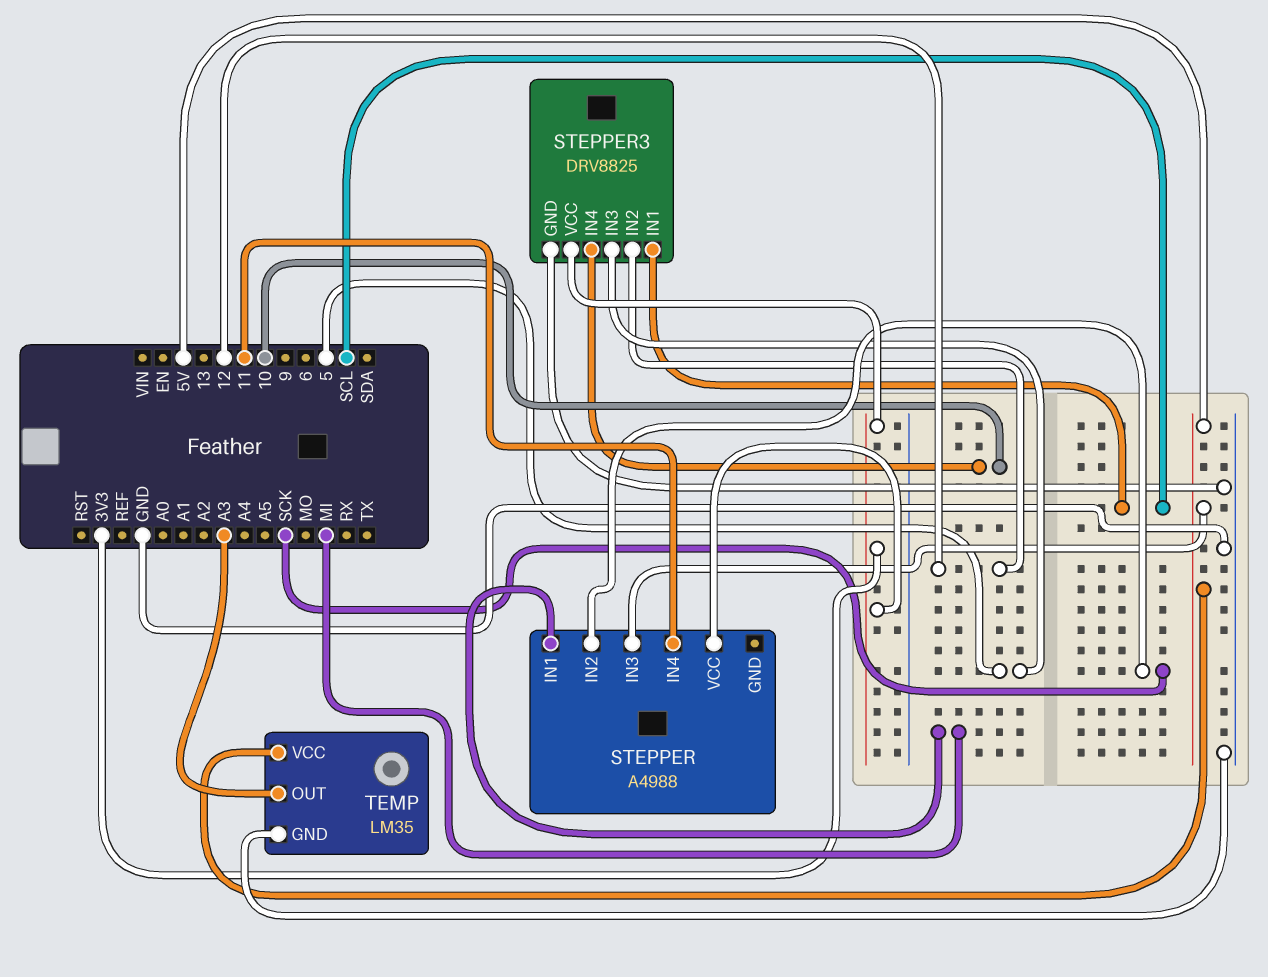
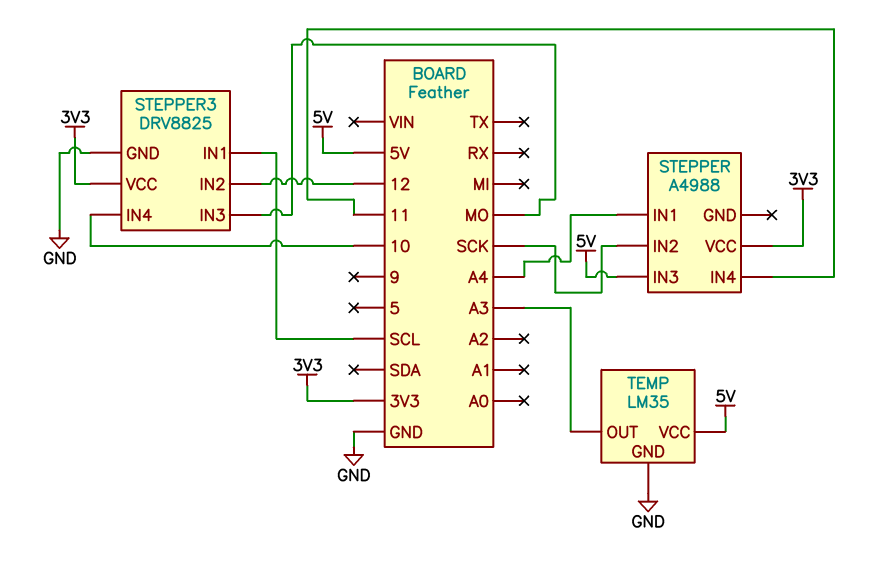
STEPPER pin IN1: MI -> A4
STEPPER3 pin IN3: 5 -> MO

